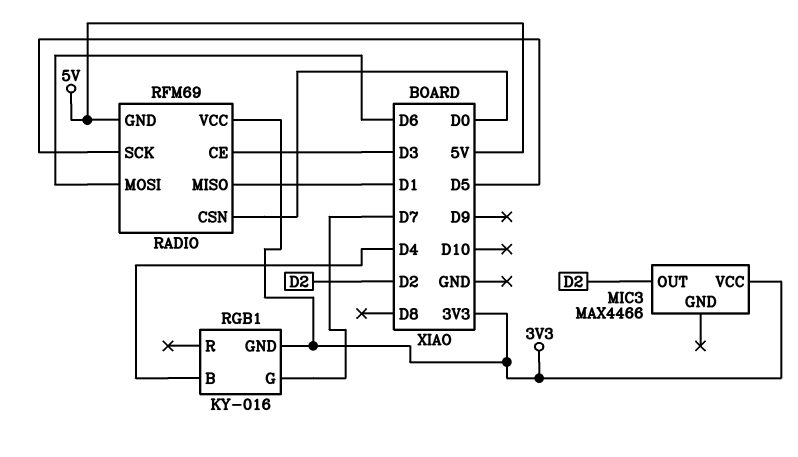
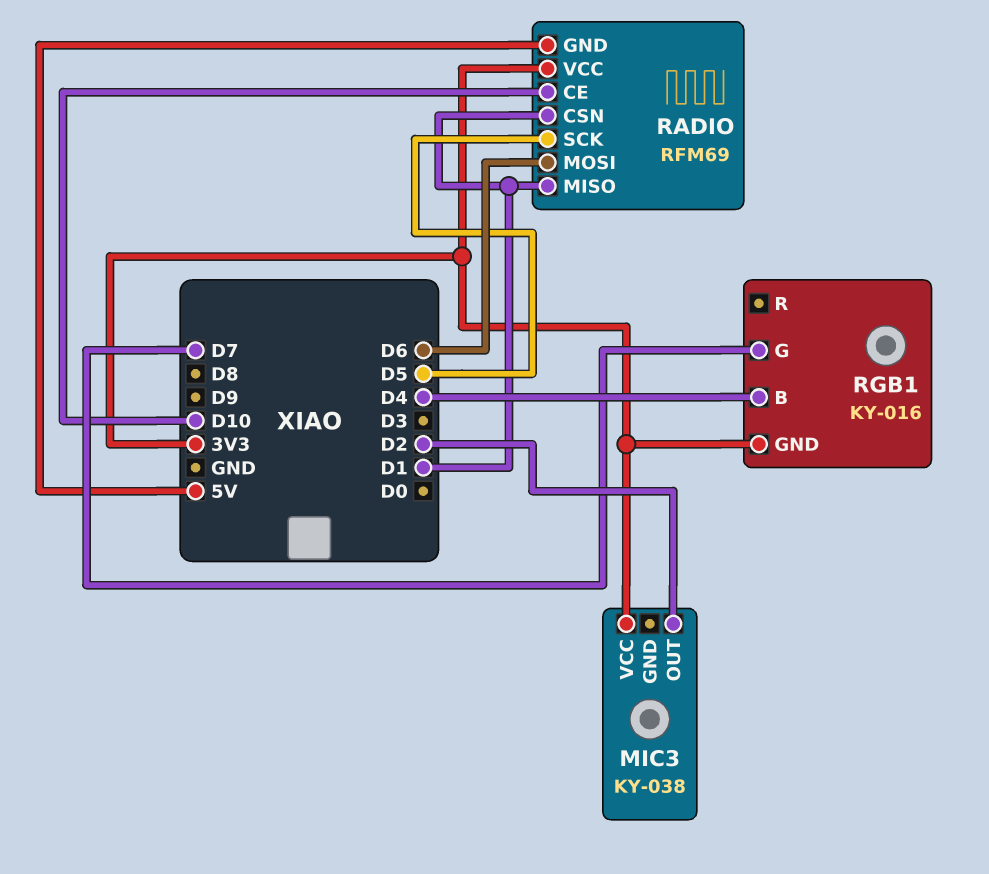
MIC3: MAX4466 -> KY-038
RADIO pin CE: D3 -> D10
RADIO pin CSN: D0 -> D1

